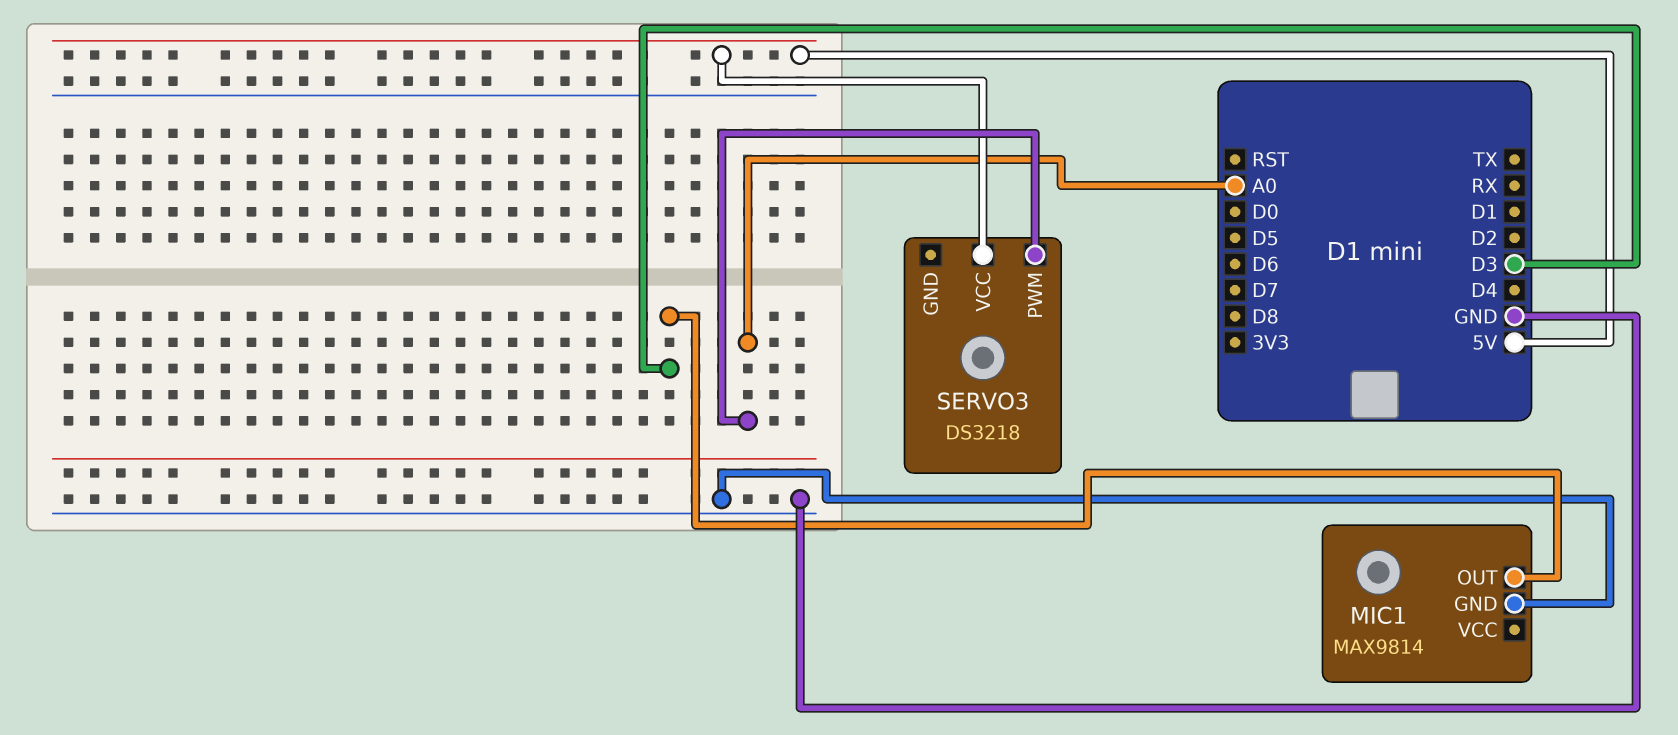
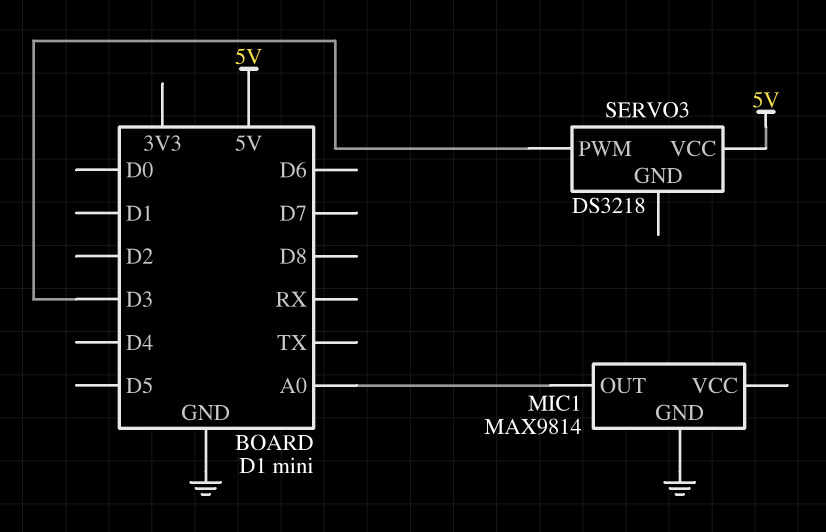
MIC1 pin OUT: D3 -> A0
SERVO3 pin PWM: A0 -> D3

